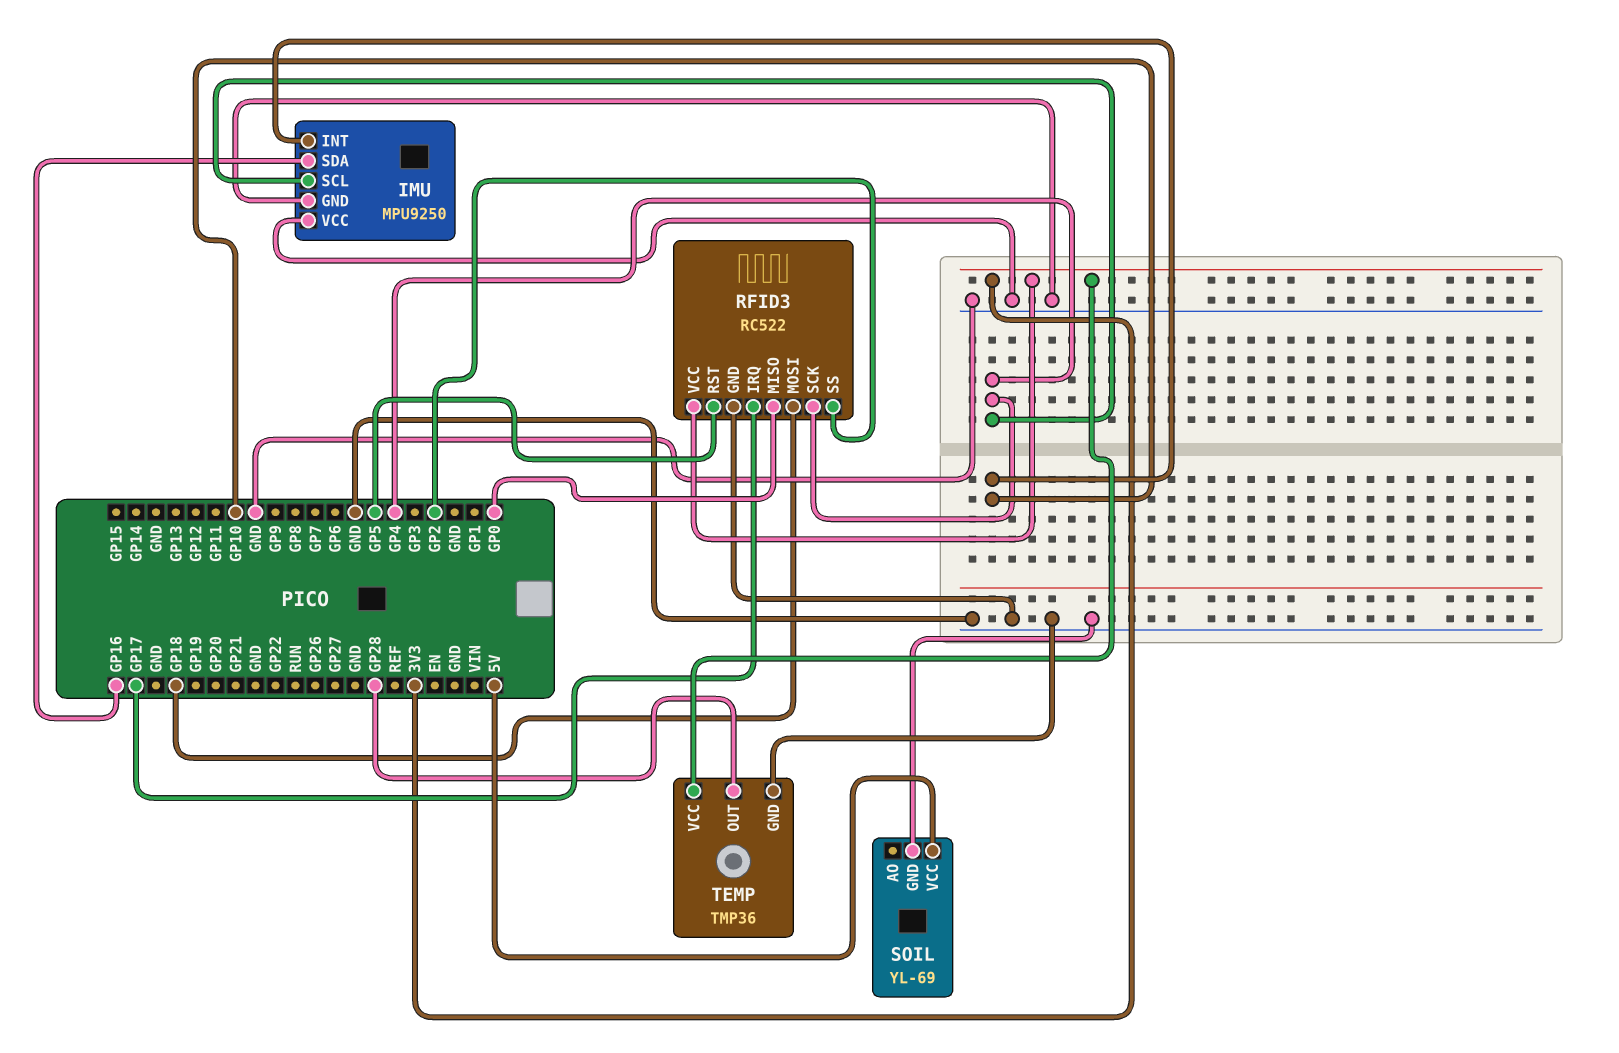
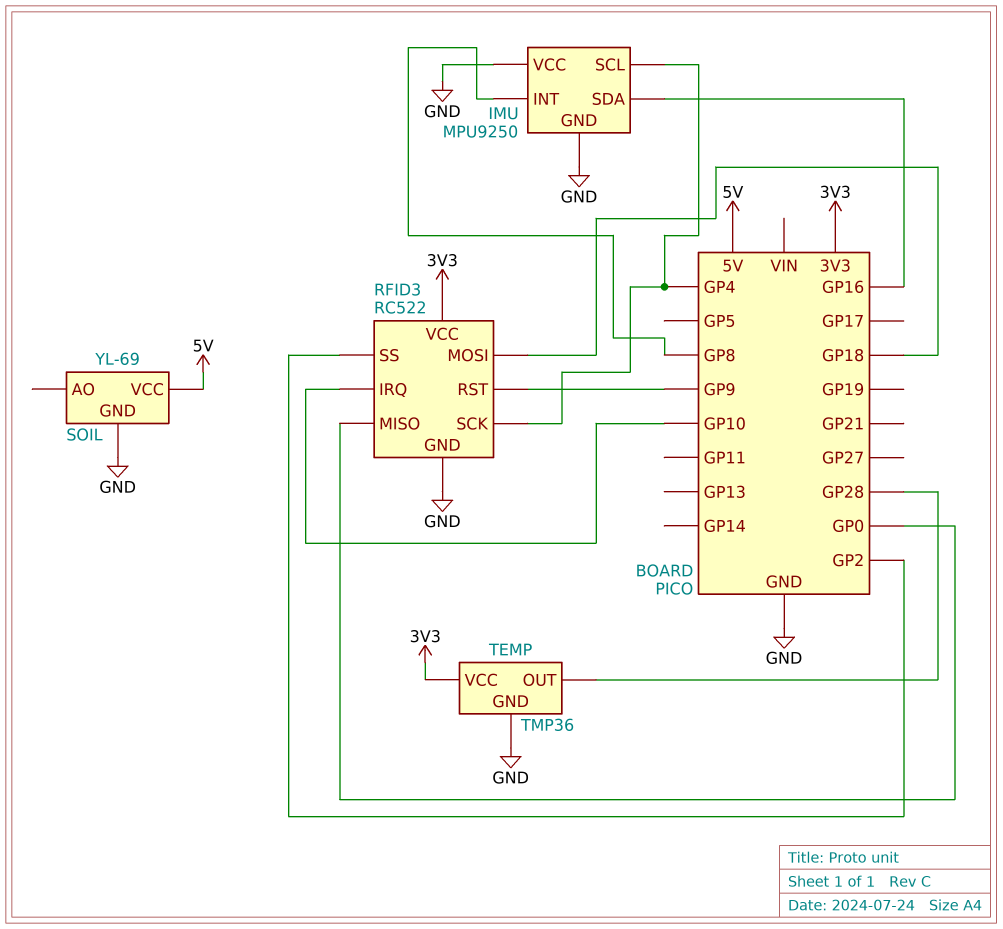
IMU pin INT: GP10 -> GP8
RFID3 pin IRQ: GP17 -> GP10
RFID3 pin RST: GP5 -> GP9

